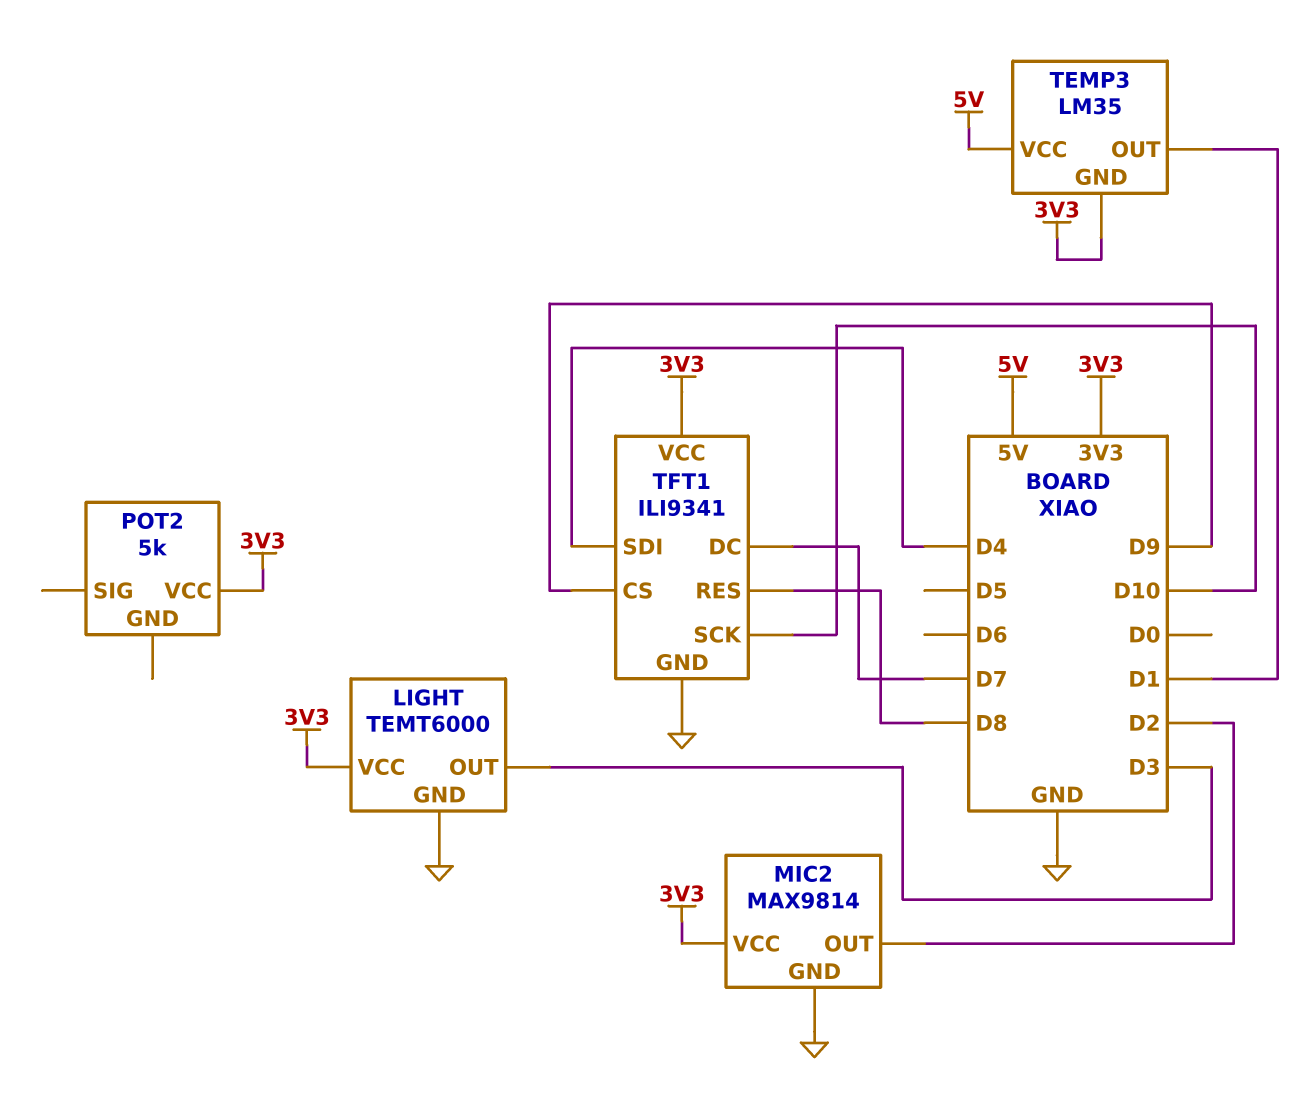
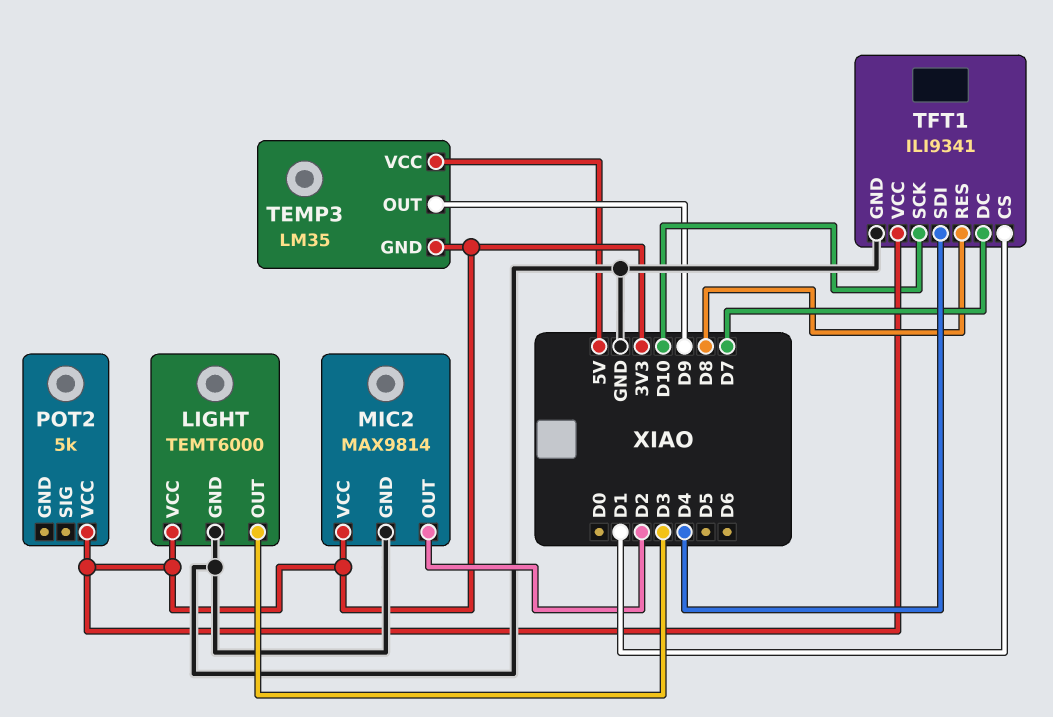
TEMP3 pin OUT: D1 -> D9
TFT1 pin CS: D9 -> D1

